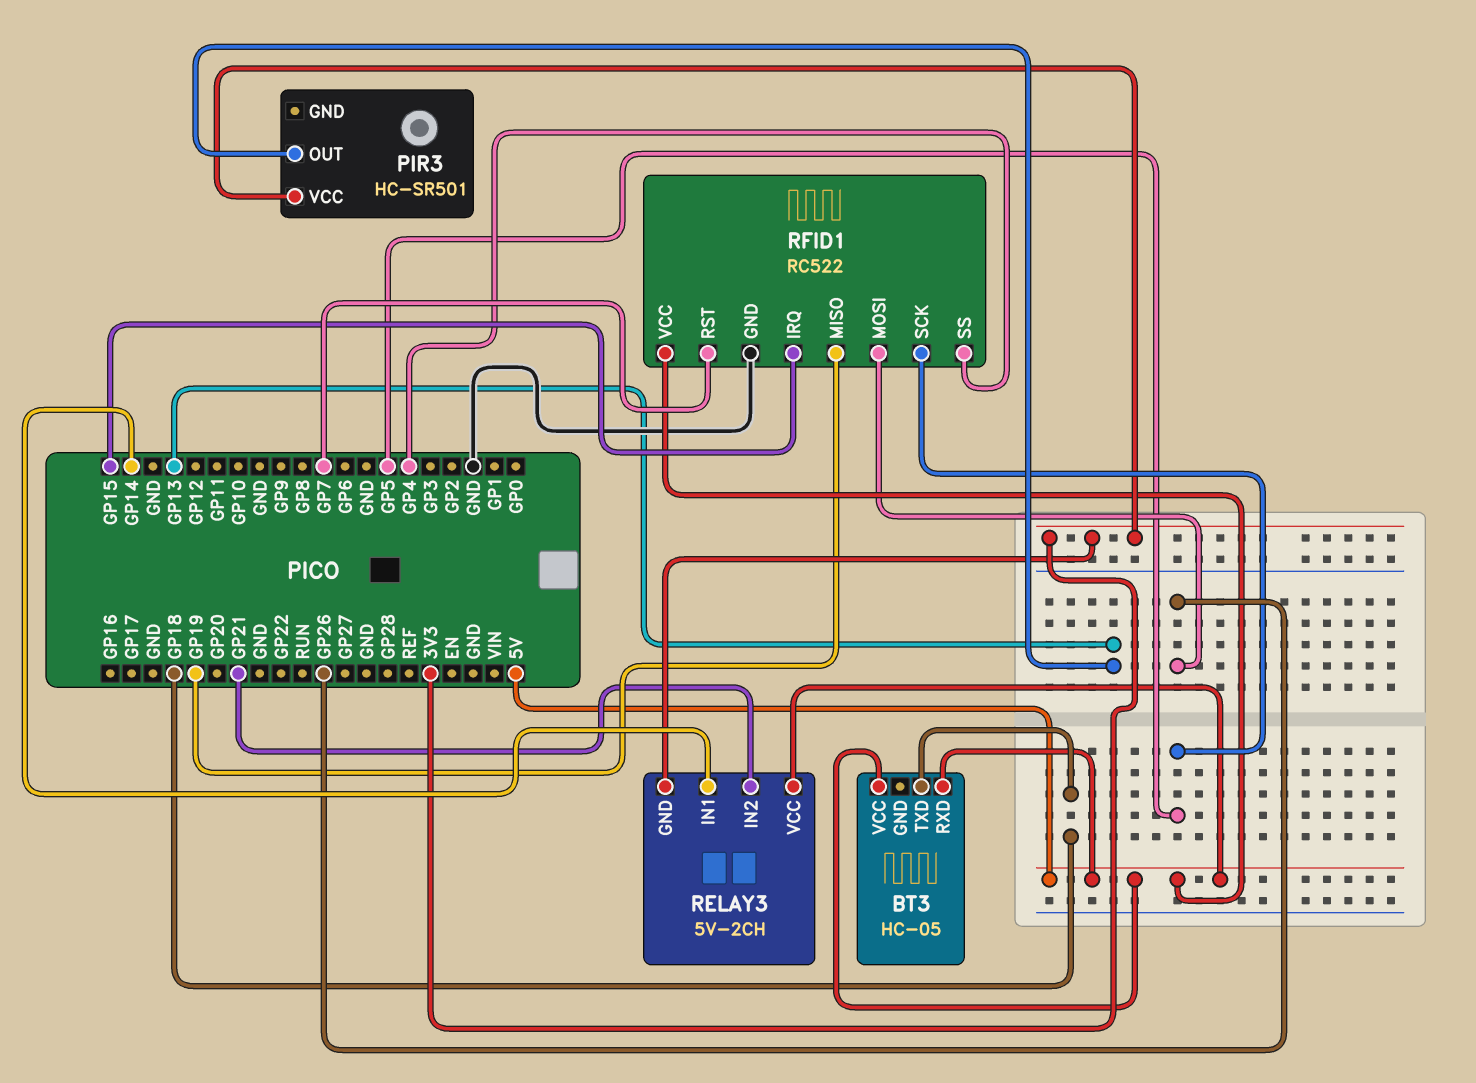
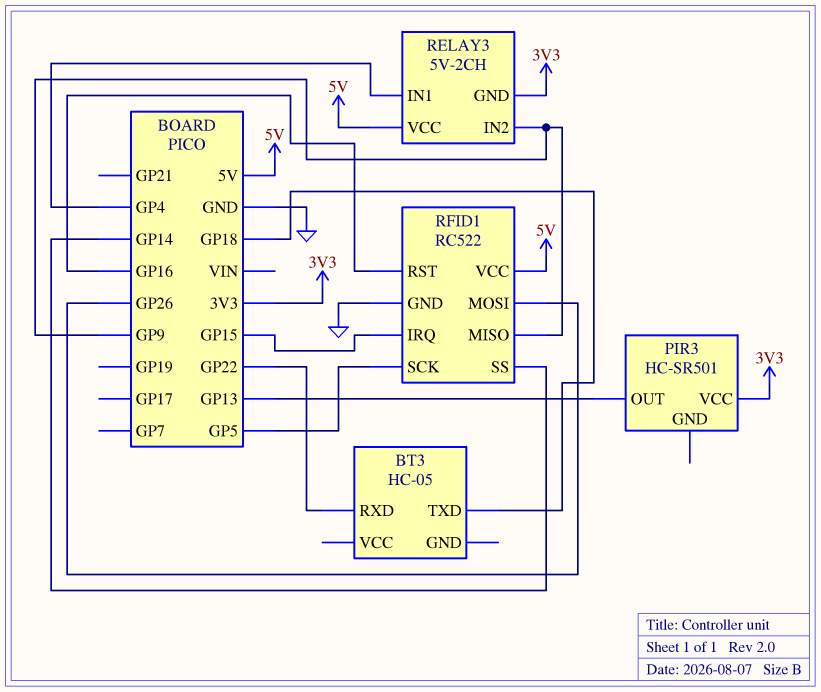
BT3 pin RXD: 5V -> GP22
BT3 pin VCC: 5V -> none
RELAY3 pin IN1: GP14 -> GP4
RELAY3 pin IN2: GP21 -> GP9
RFID1 pin MISO: GP19 -> GP9
RFID1 pin RST: GP7 -> GP16
RFID1 pin SS: GP4 -> GP14

